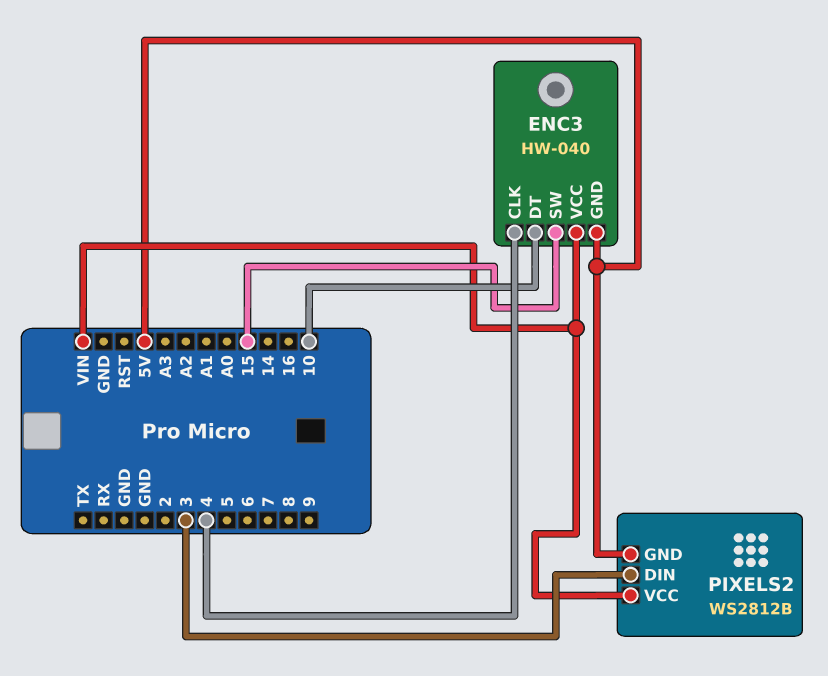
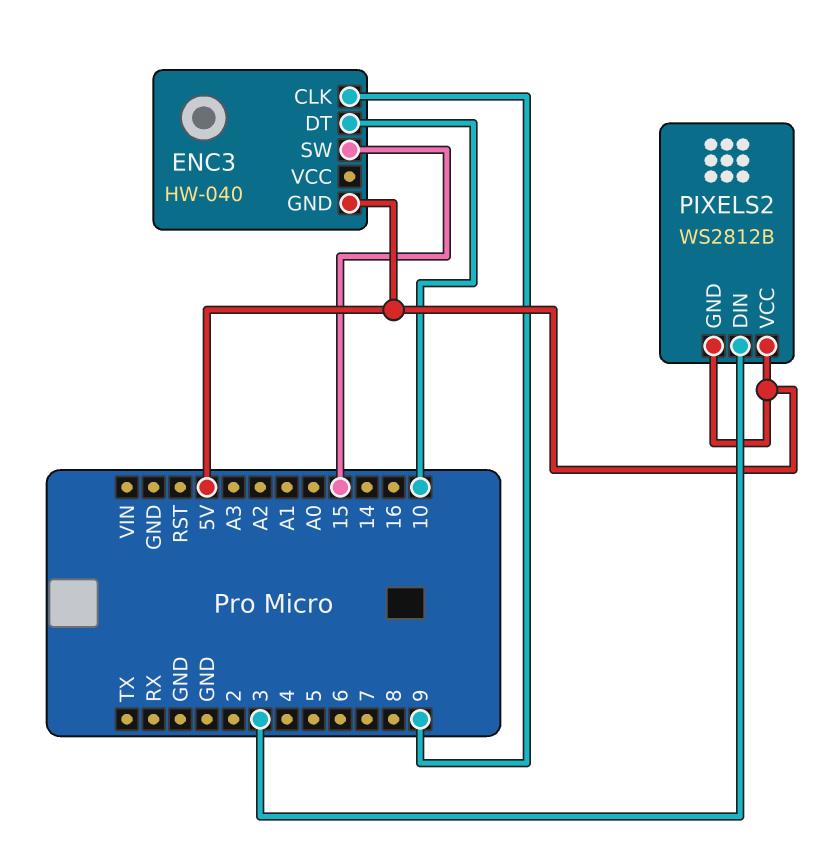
ENC3 pin CLK: 4 -> 9
ENC3 pin VCC: VIN -> none
PIXELS2 pin VCC: VIN -> 5V

